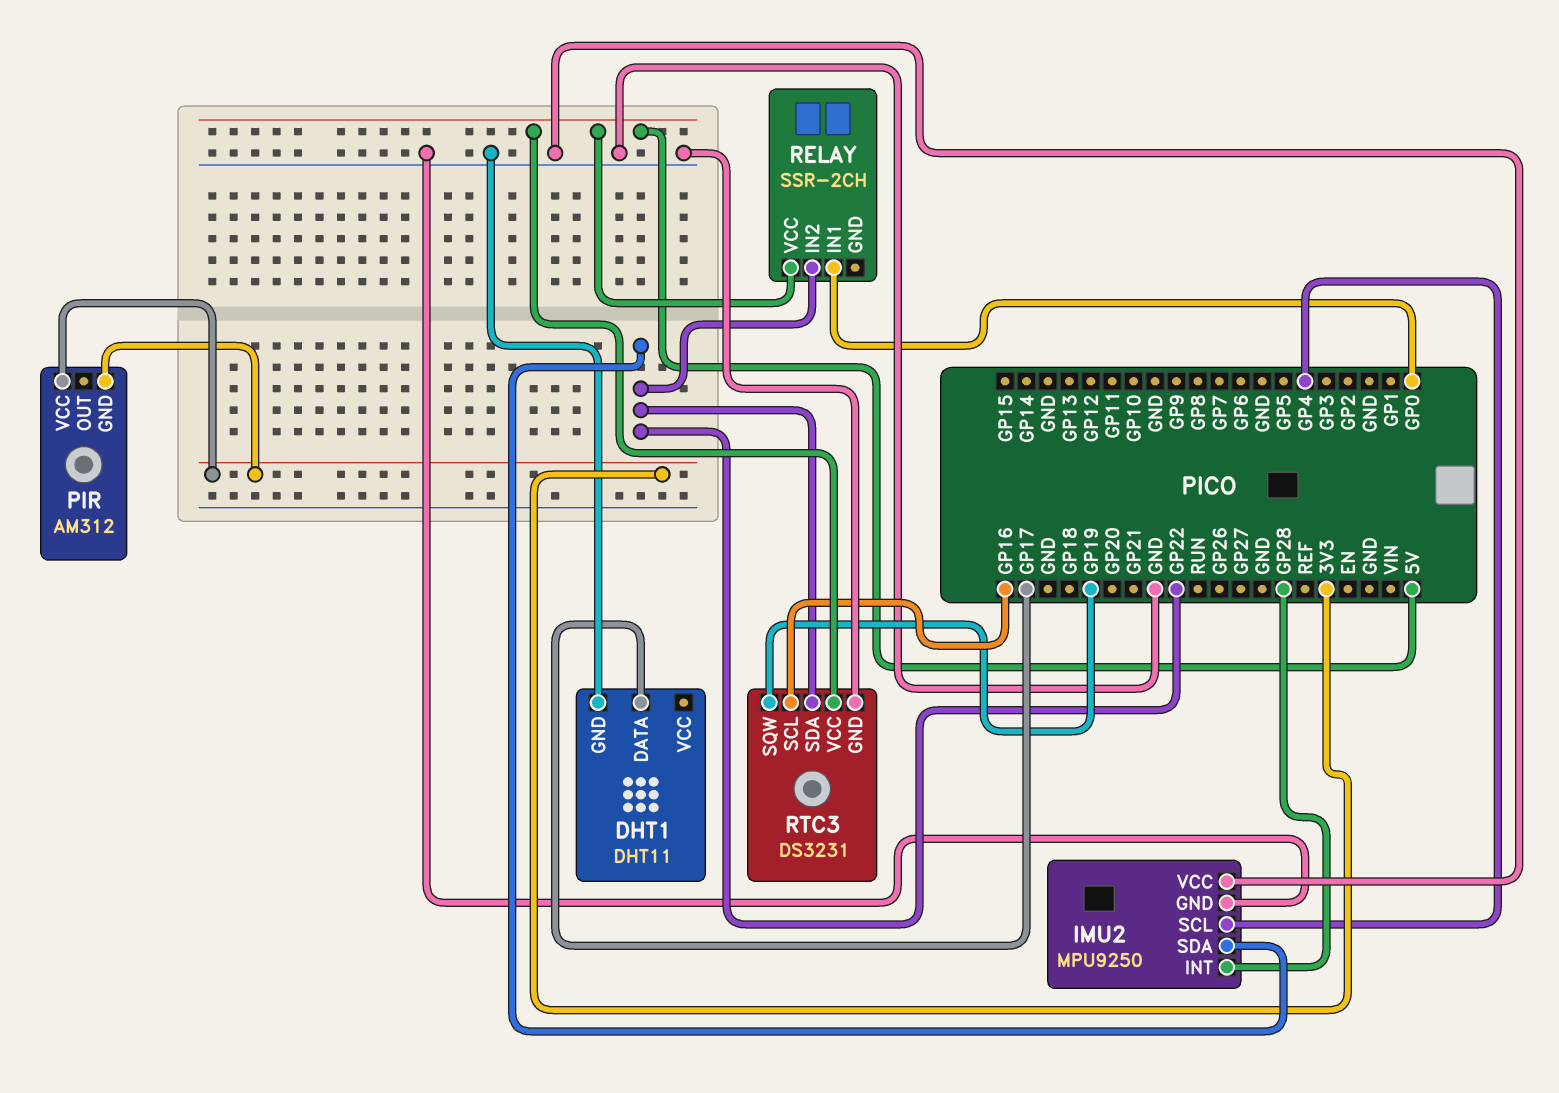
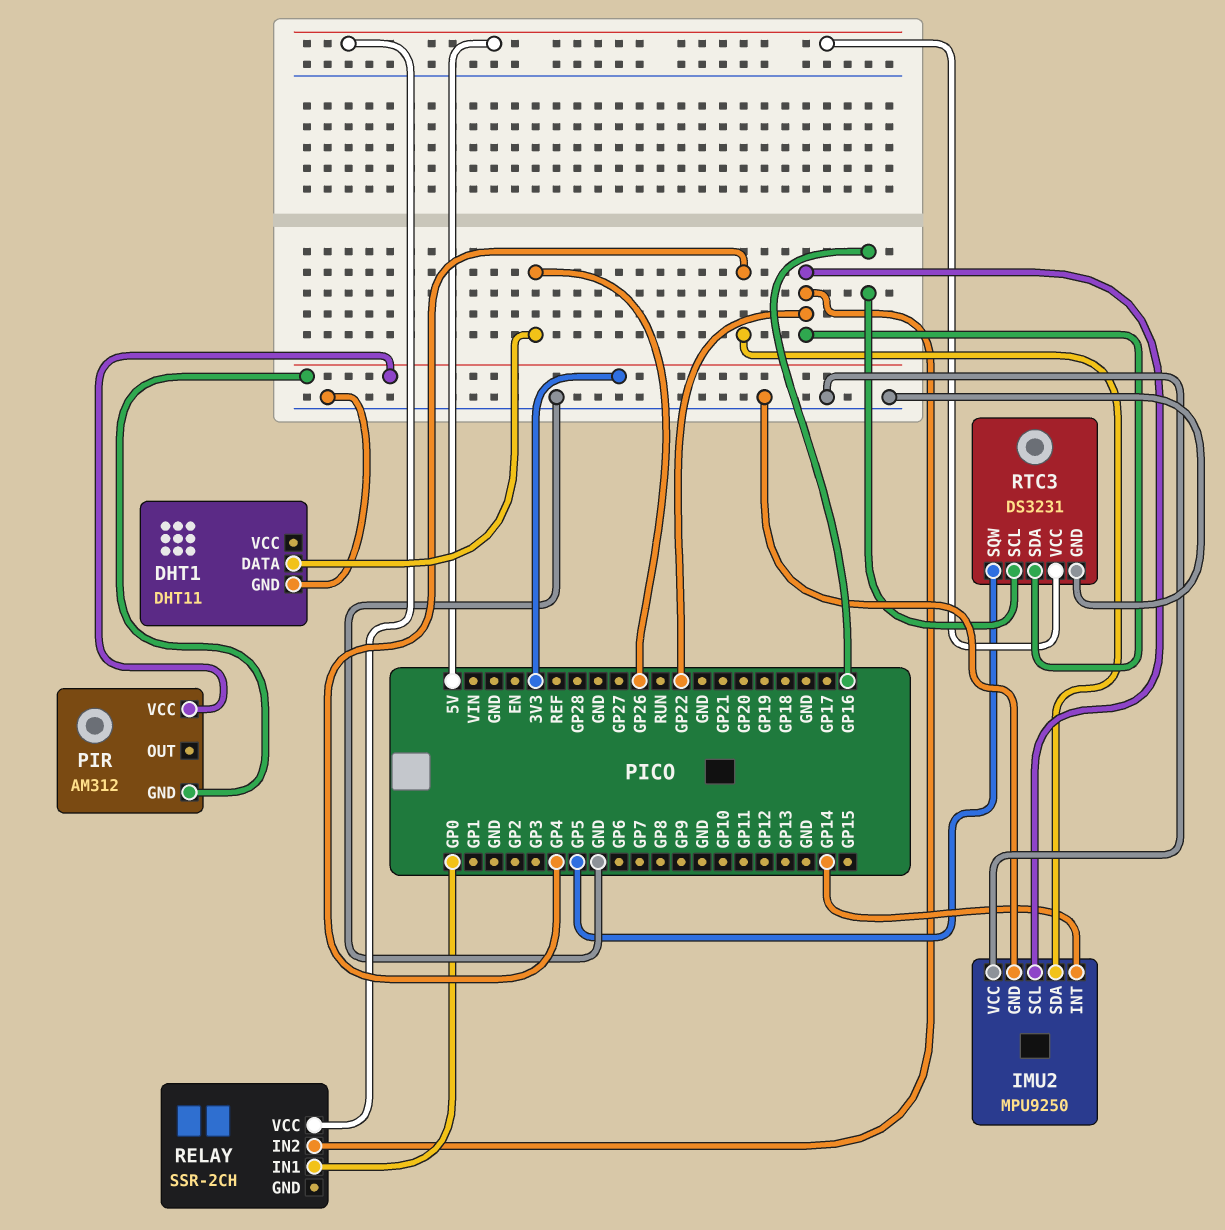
DHT1 pin DATA: GP17 -> GP26
IMU2 pin INT: GP28 -> GP14
IMU2 pin SCL: GP4 -> GP22
IMU2 pin SDA: GP22 -> GP4
RTC3 pin SQW: GP19 -> GP5

